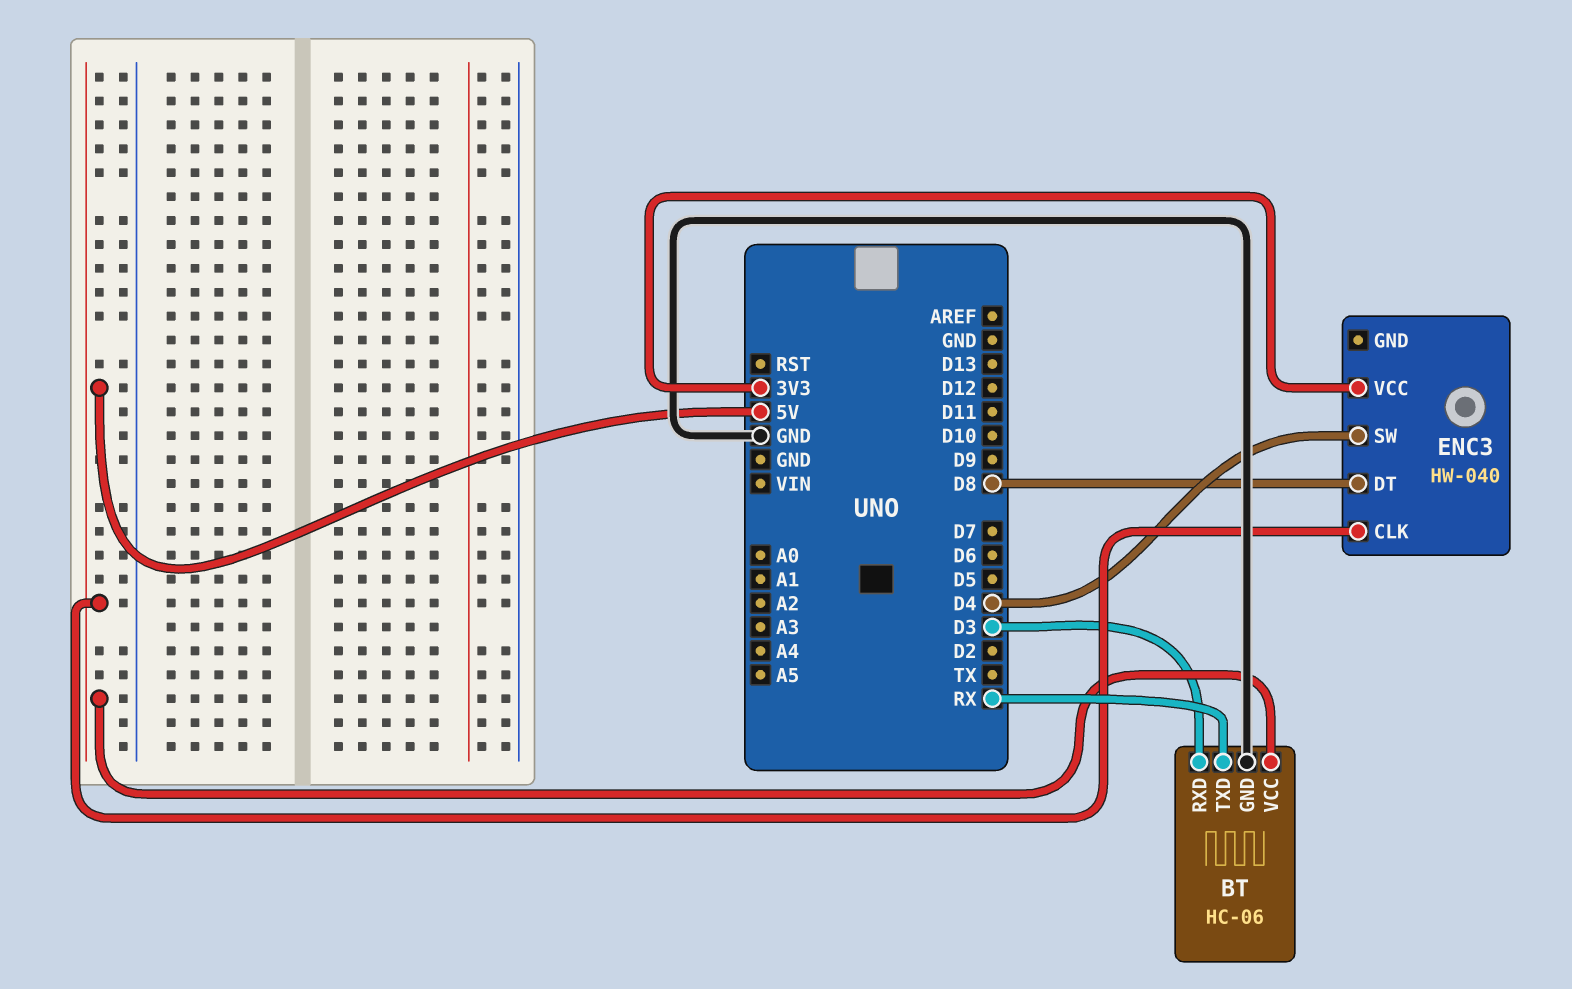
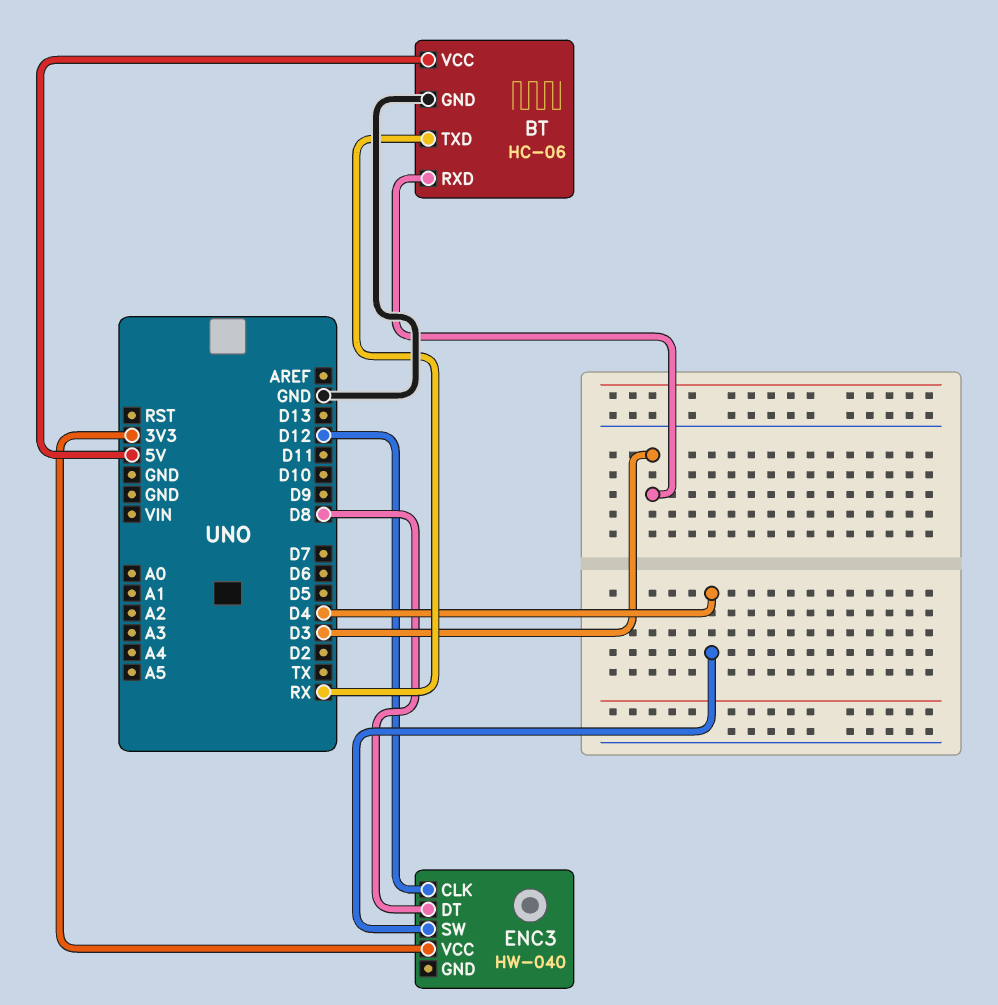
ENC3 pin CLK: 5V -> D12

